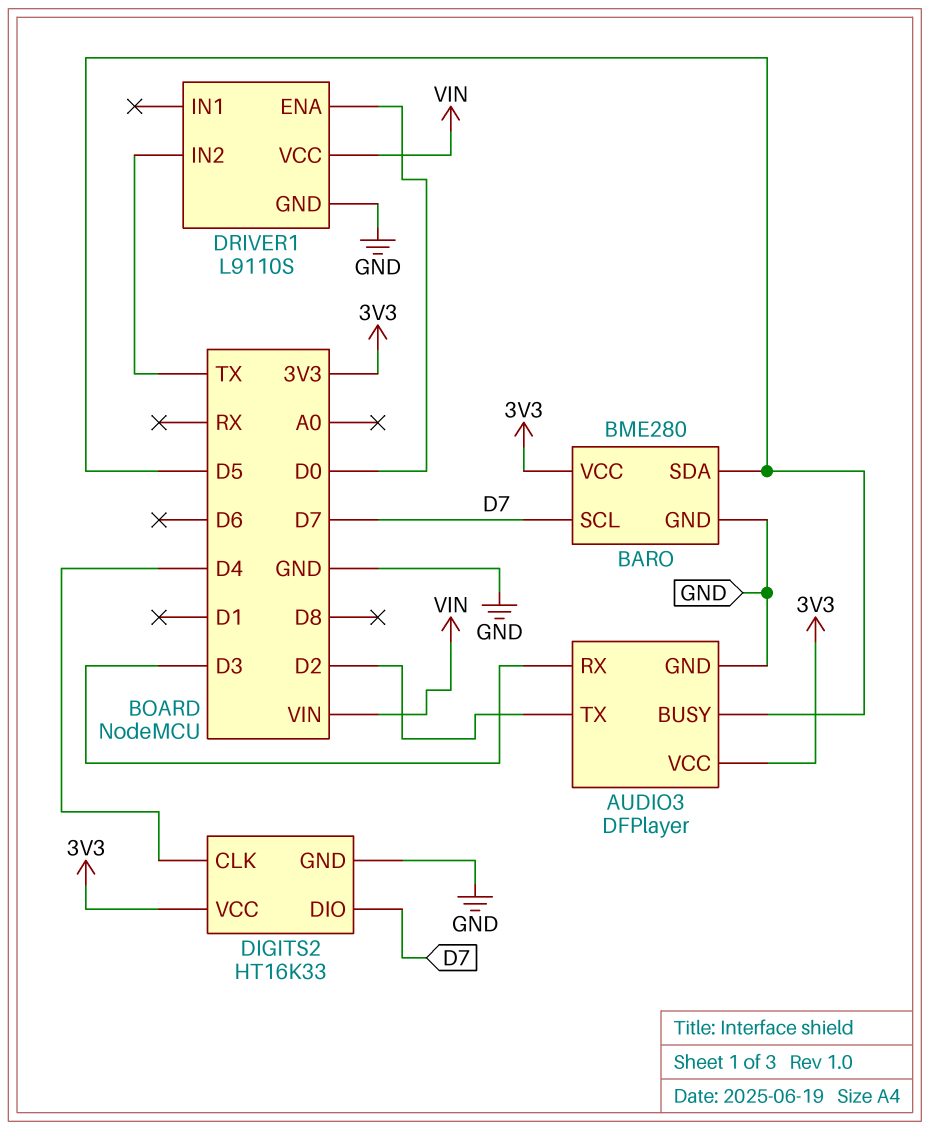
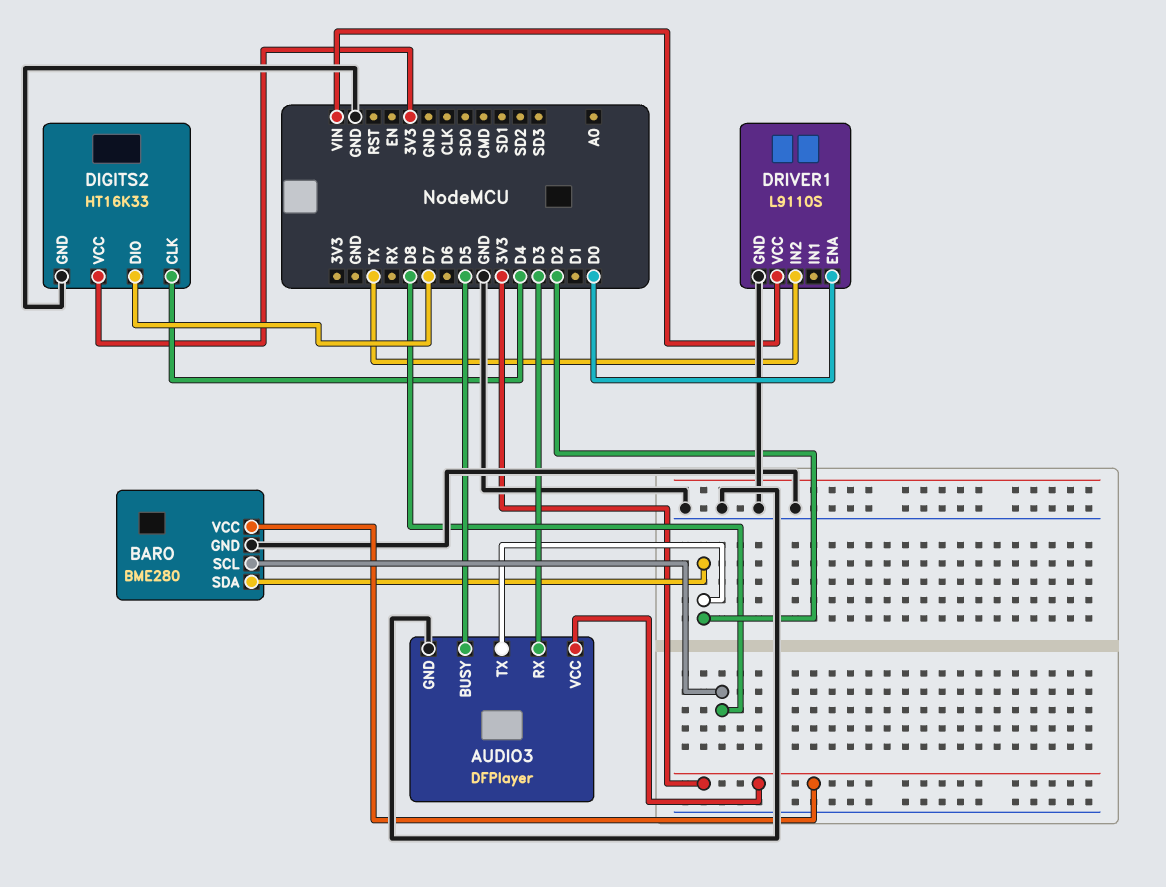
BARO pin SCL: D7 -> D8
BARO pin SDA: D5 -> D2

